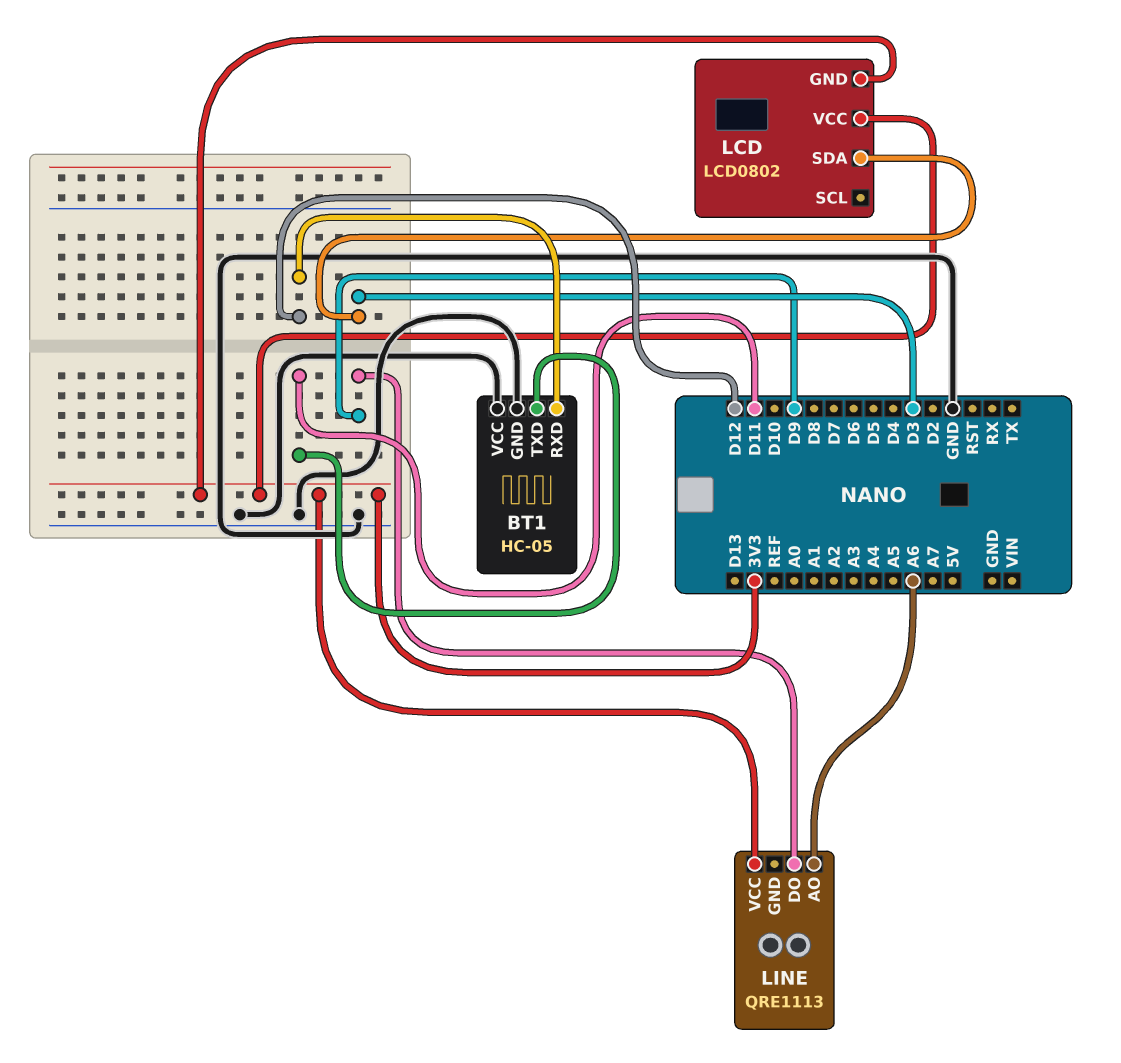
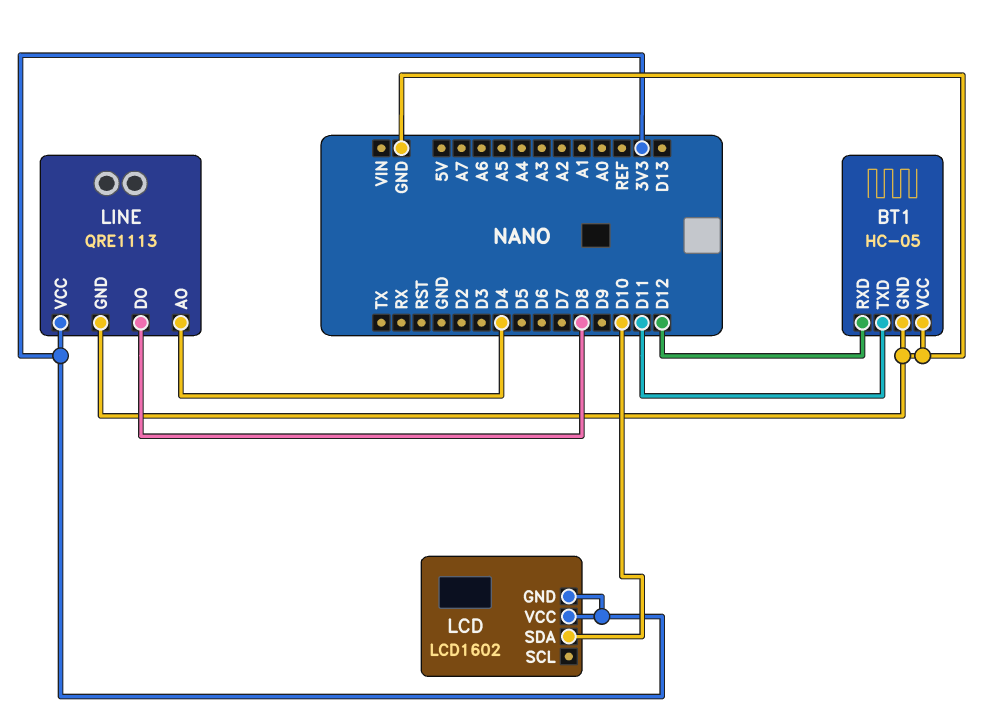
LCD: LCD0802 -> LCD1602
LCD pin SDA: D3 -> D10
LINE pin AO: A6 -> D4
LINE pin DO: D9 -> D8
LINE pin GND: none -> GND

